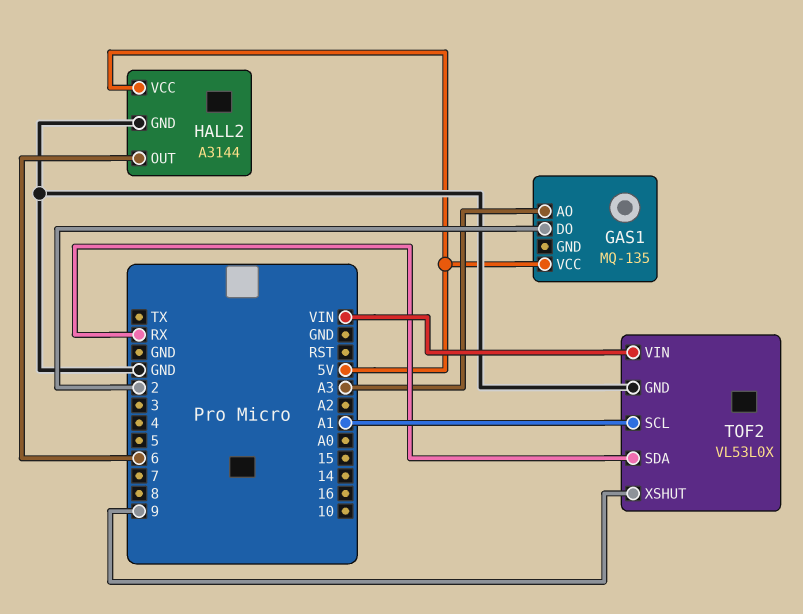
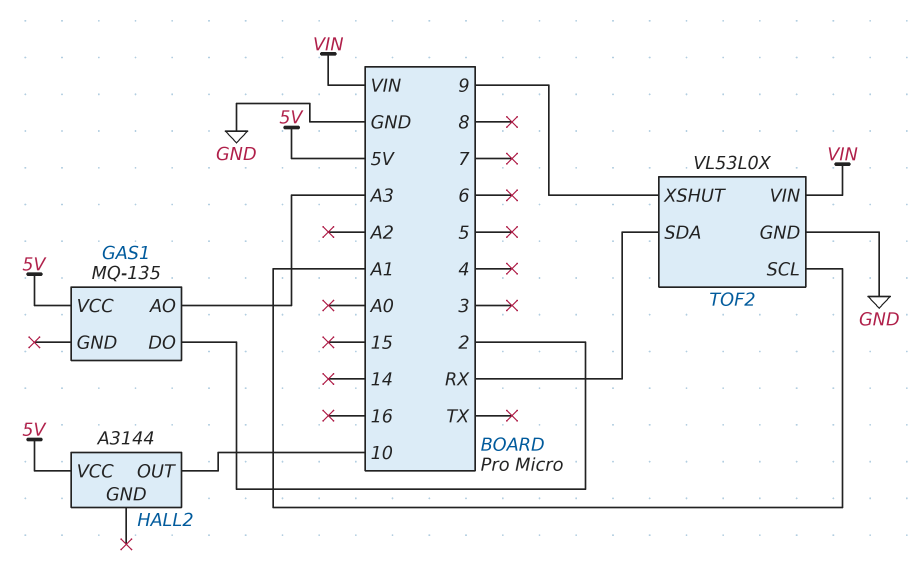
HALL2 pin GND: GND -> none
HALL2 pin OUT: 6 -> 10

